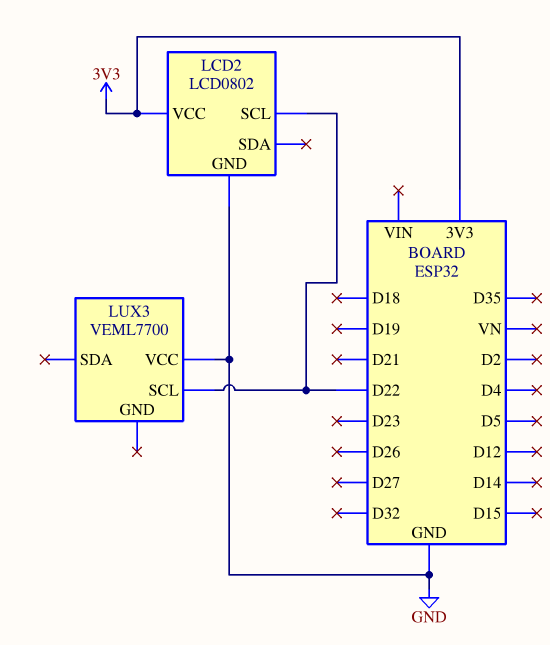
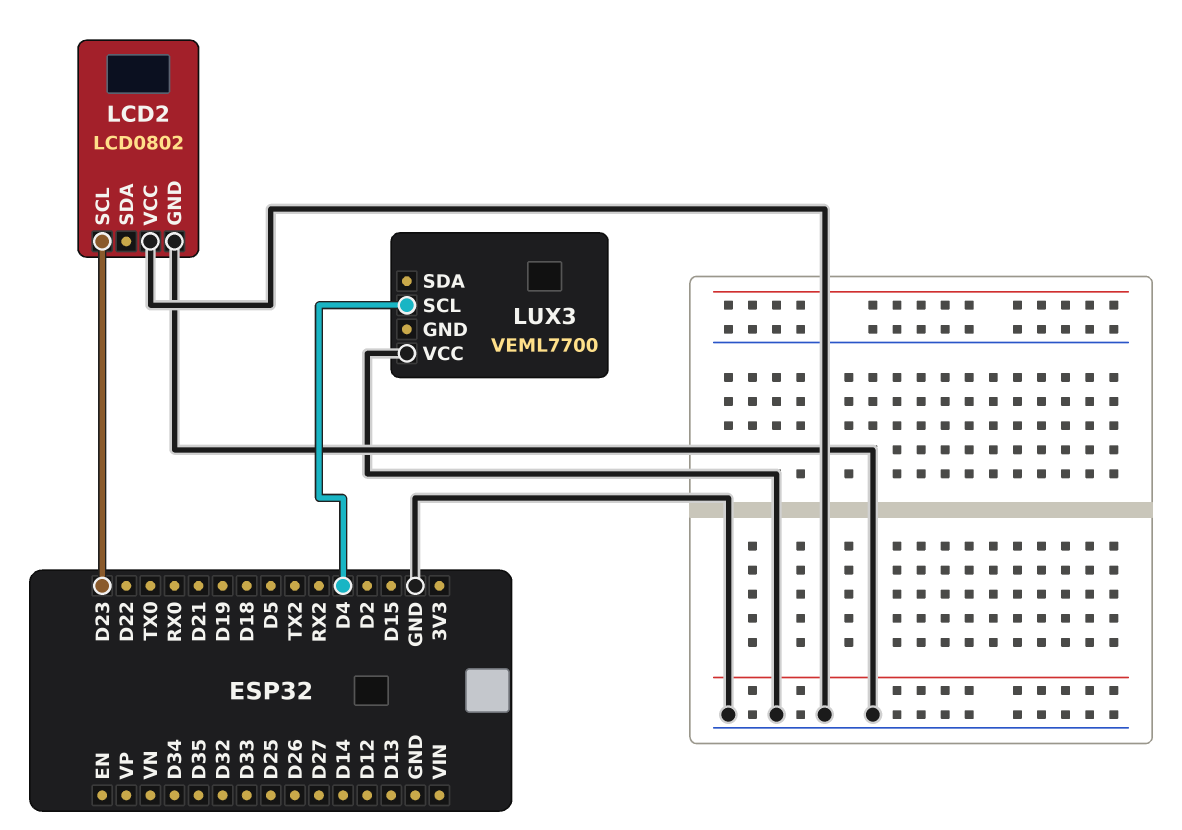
LCD2 pin SCL: D22 -> D23
LCD2 pin VCC: 3V3 -> GND
LUX3 pin SCL: D22 -> D4

